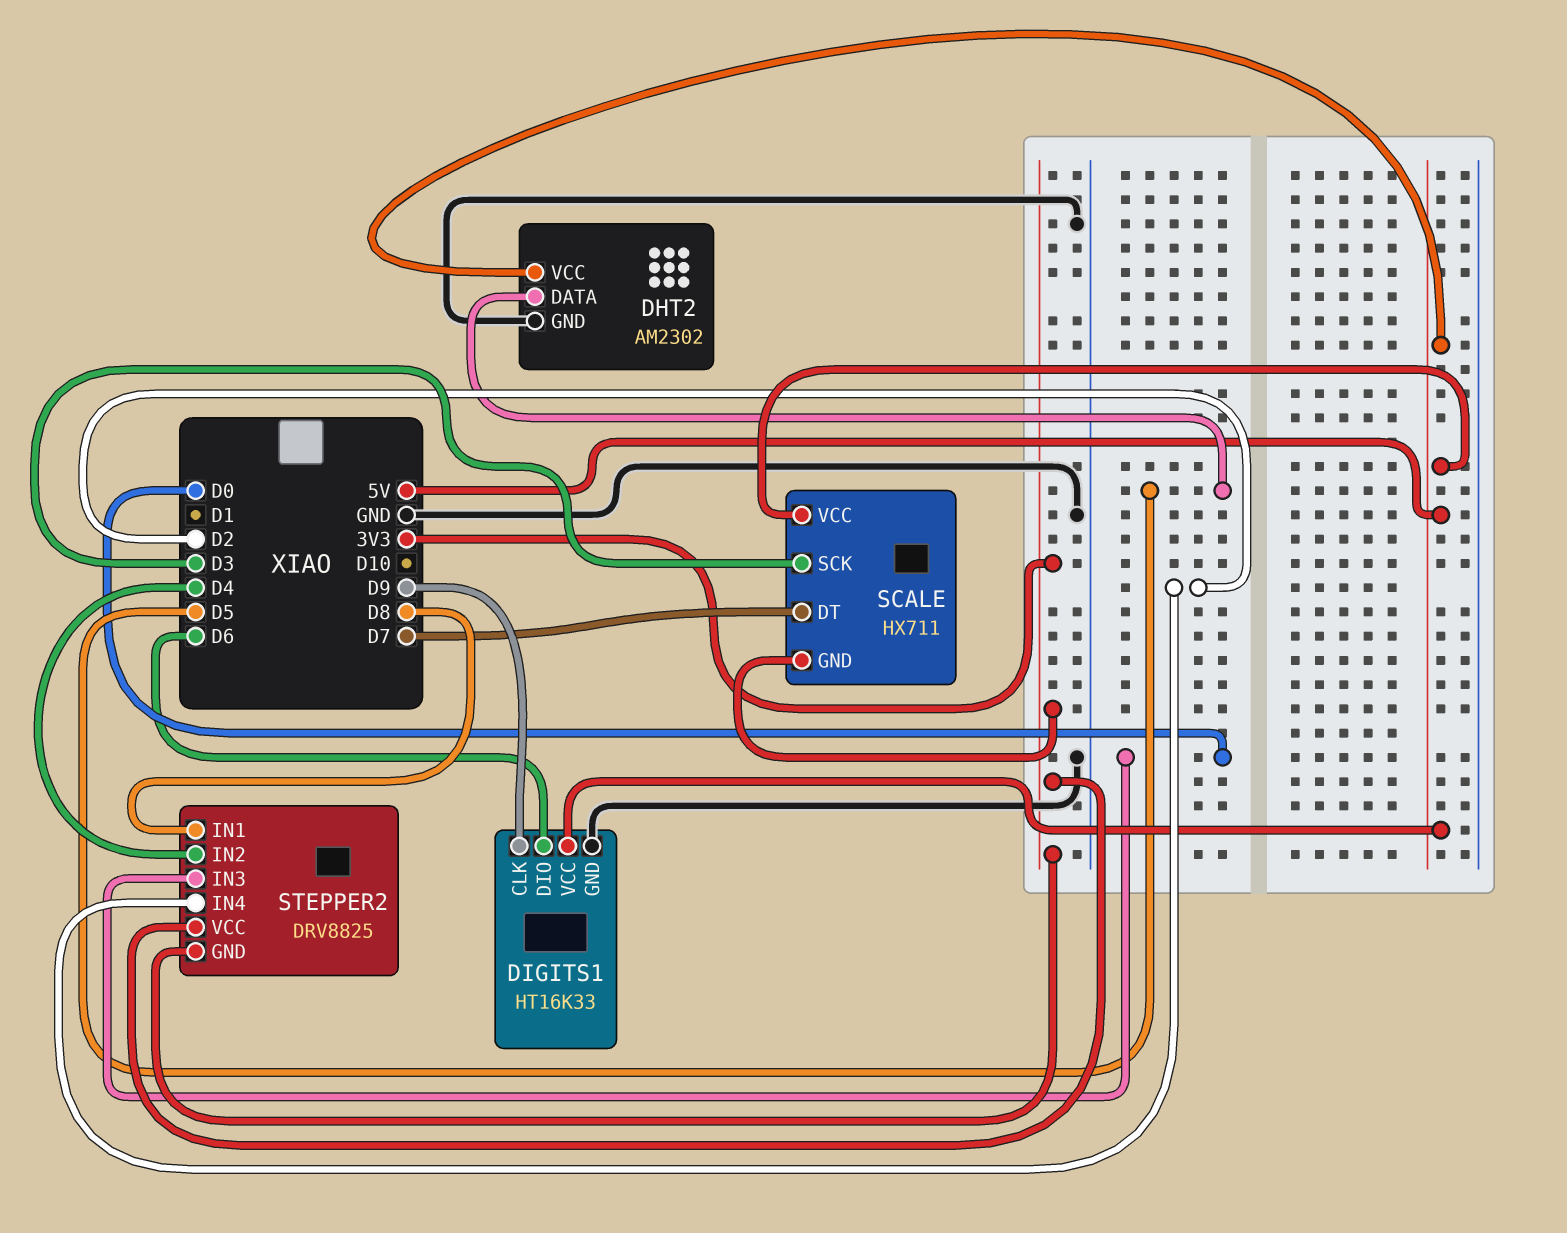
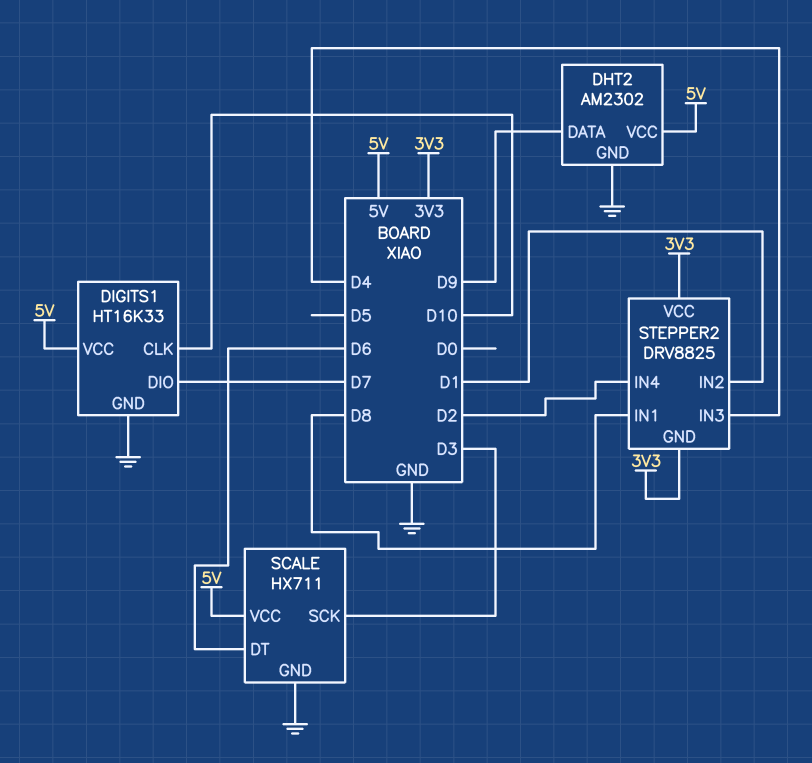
DHT2 pin DATA: D5 -> D9
DIGITS1 pin CLK: D9 -> D10
DIGITS1 pin DIO: D6 -> D7
SCALE pin DT: D7 -> D6
SCALE pin GND: 3V3 -> GND
STEPPER2 pin IN2: D4 -> D1
STEPPER2 pin IN3: D0 -> D4

